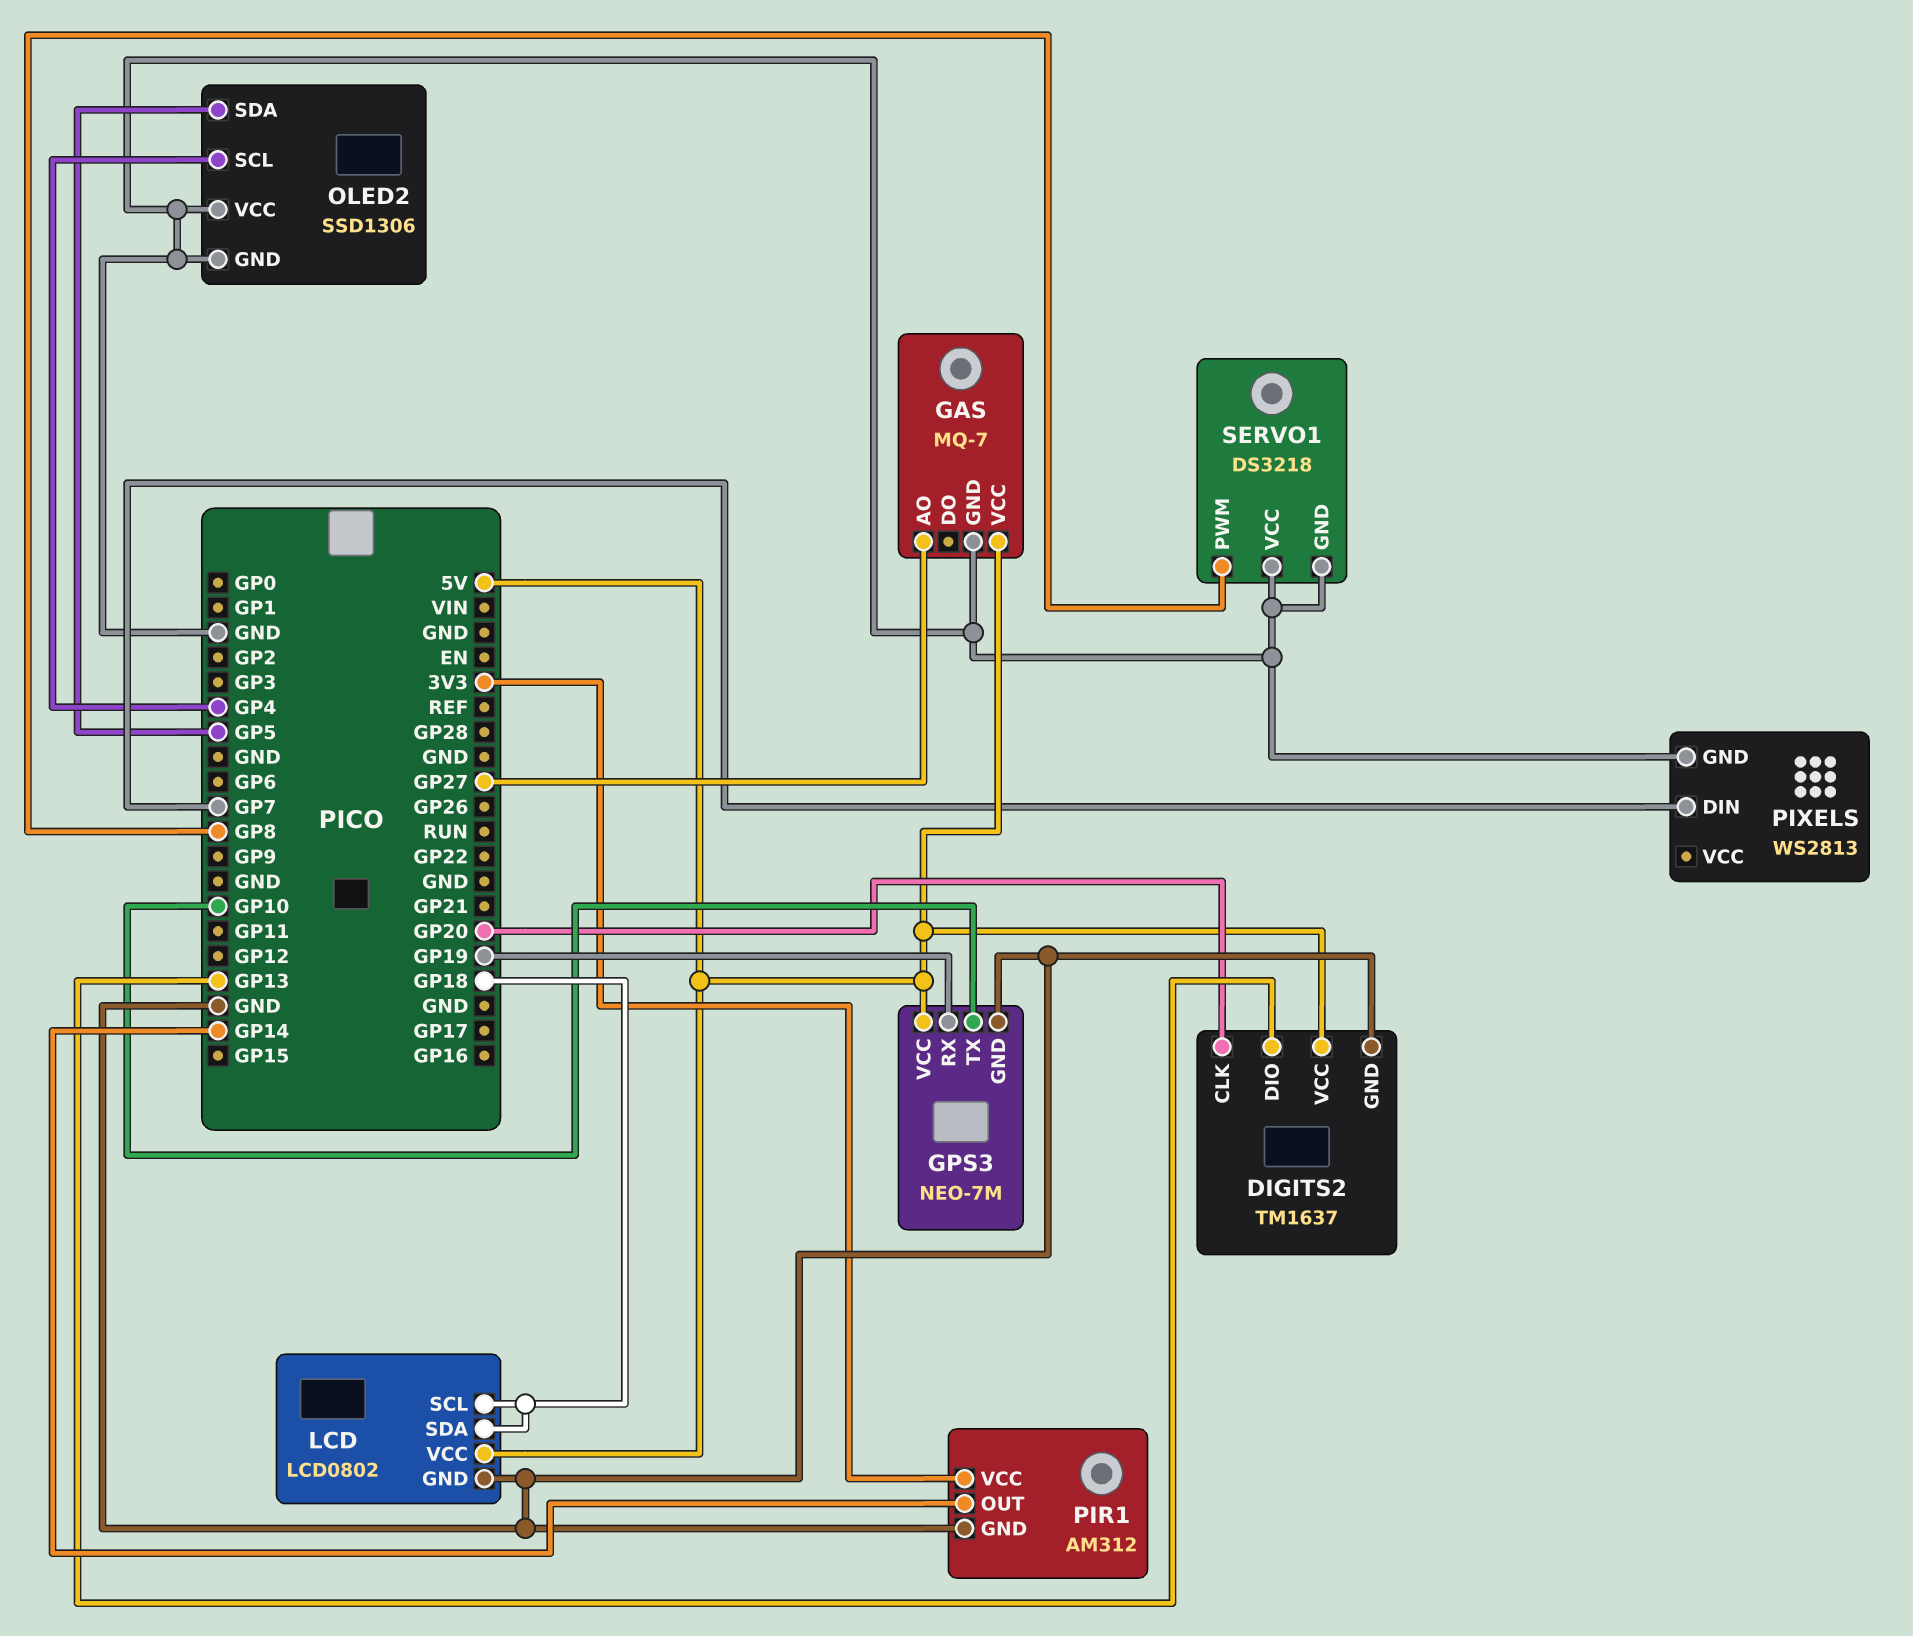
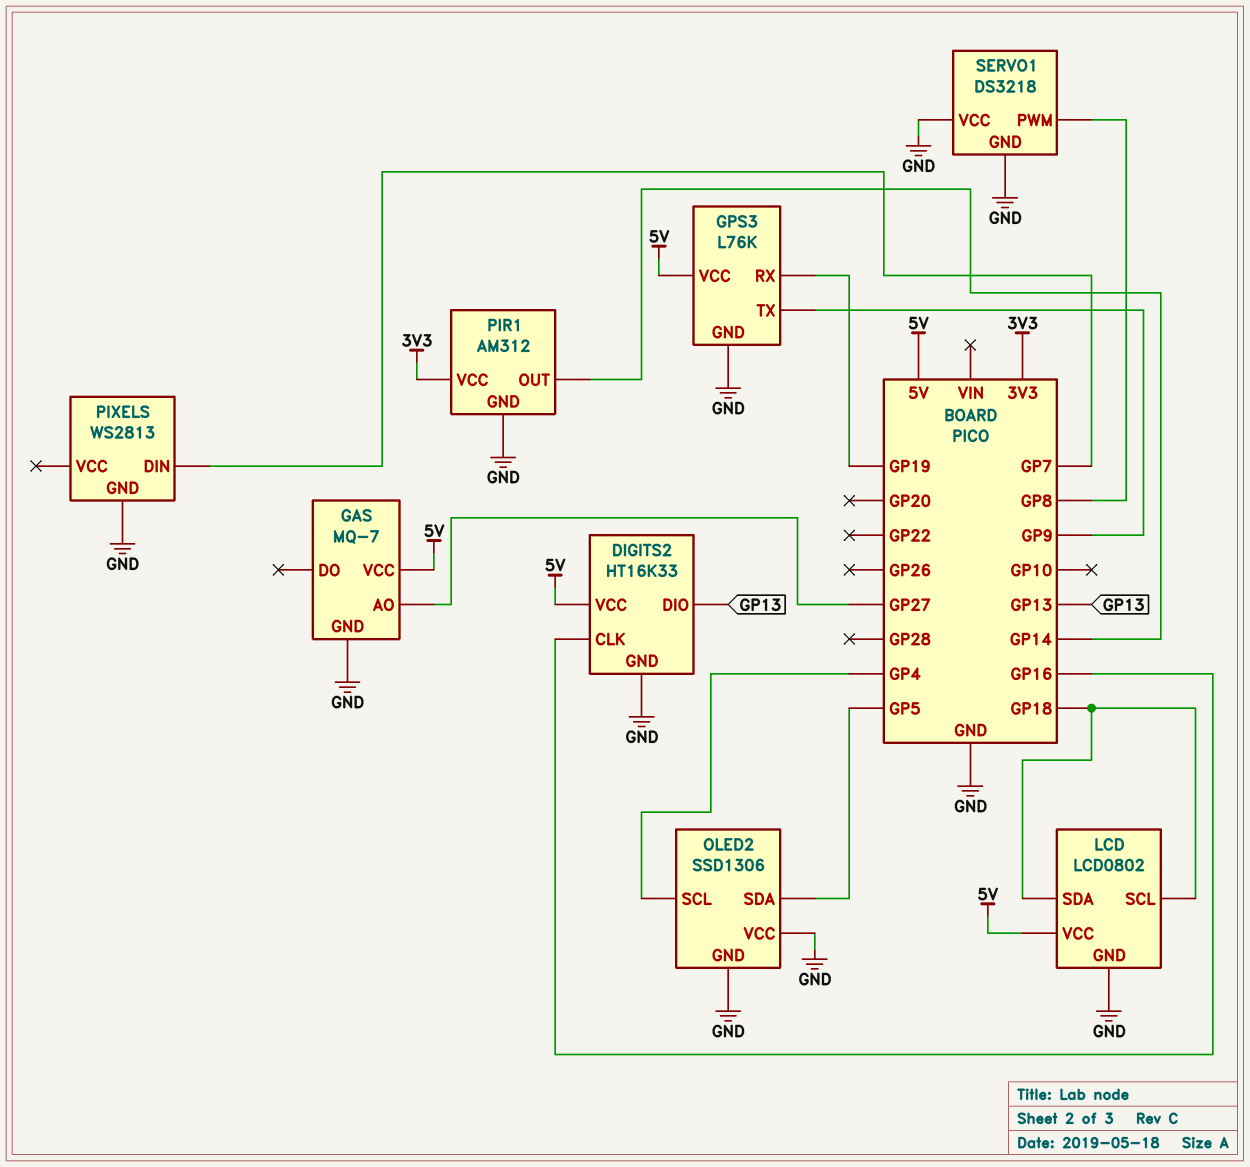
DIGITS2: TM1637 -> HT16K33
DIGITS2 pin CLK: GP20 -> GP16
GPS3: NEO-7M -> L76K
GPS3 pin TX: GP10 -> GP9

